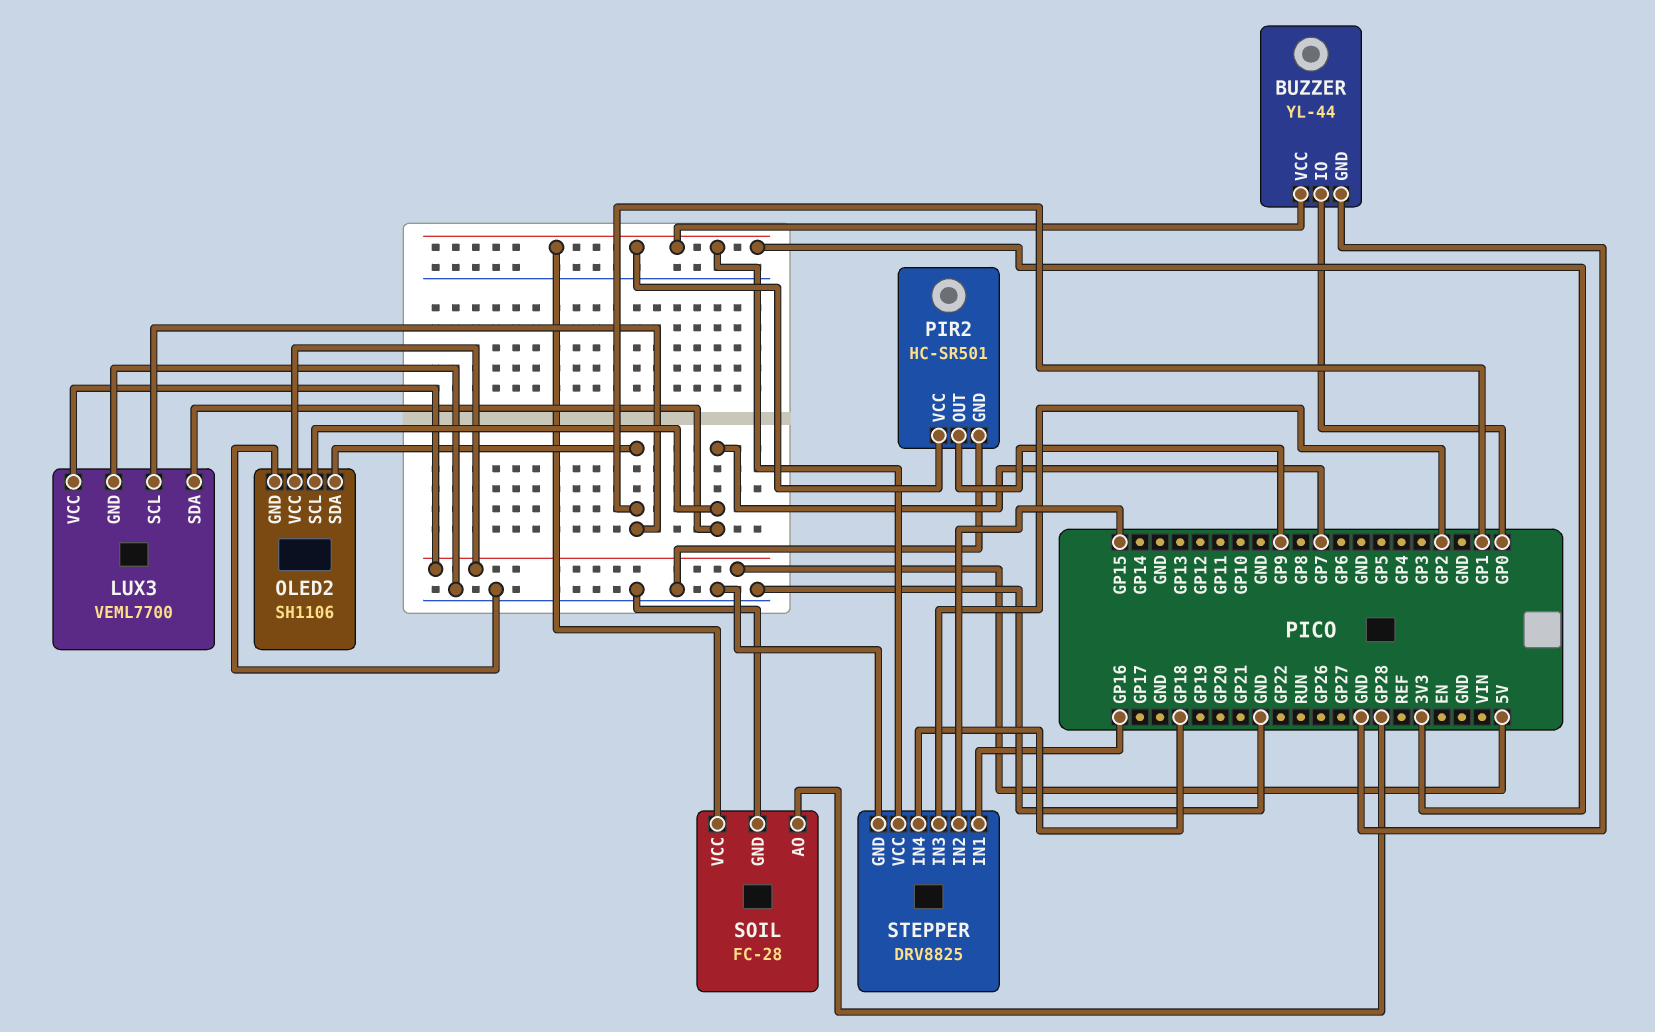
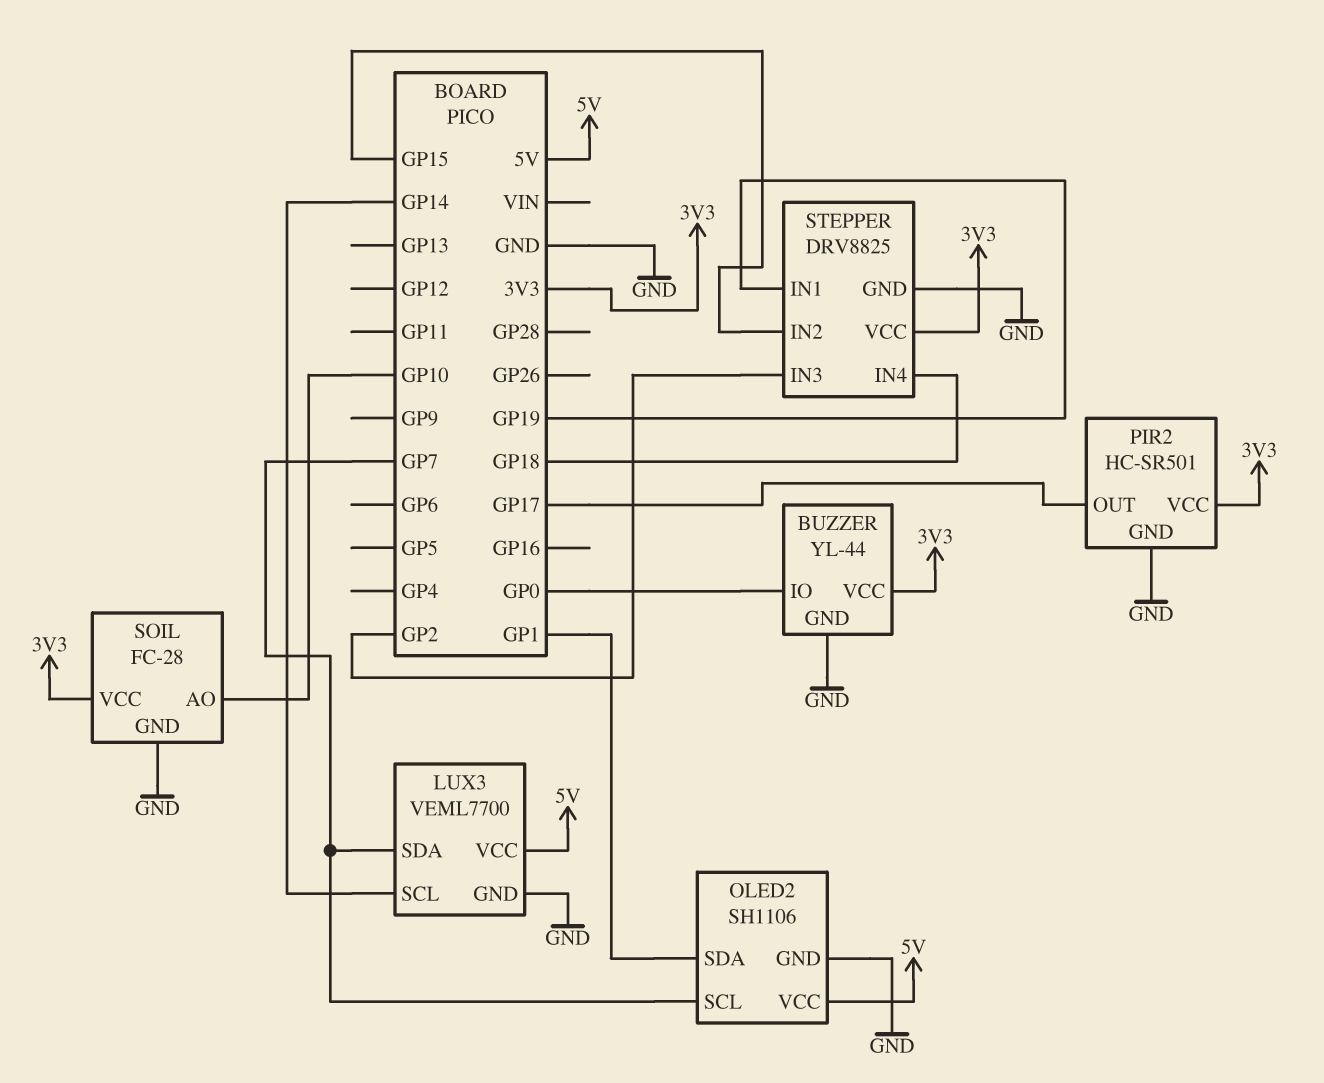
LUX3 pin SCL: GP1 -> GP14
PIR2 pin OUT: GP9 -> GP17
SOIL pin AO: GP28 -> GP10
STEPPER pin IN1: GP16 -> GP19

